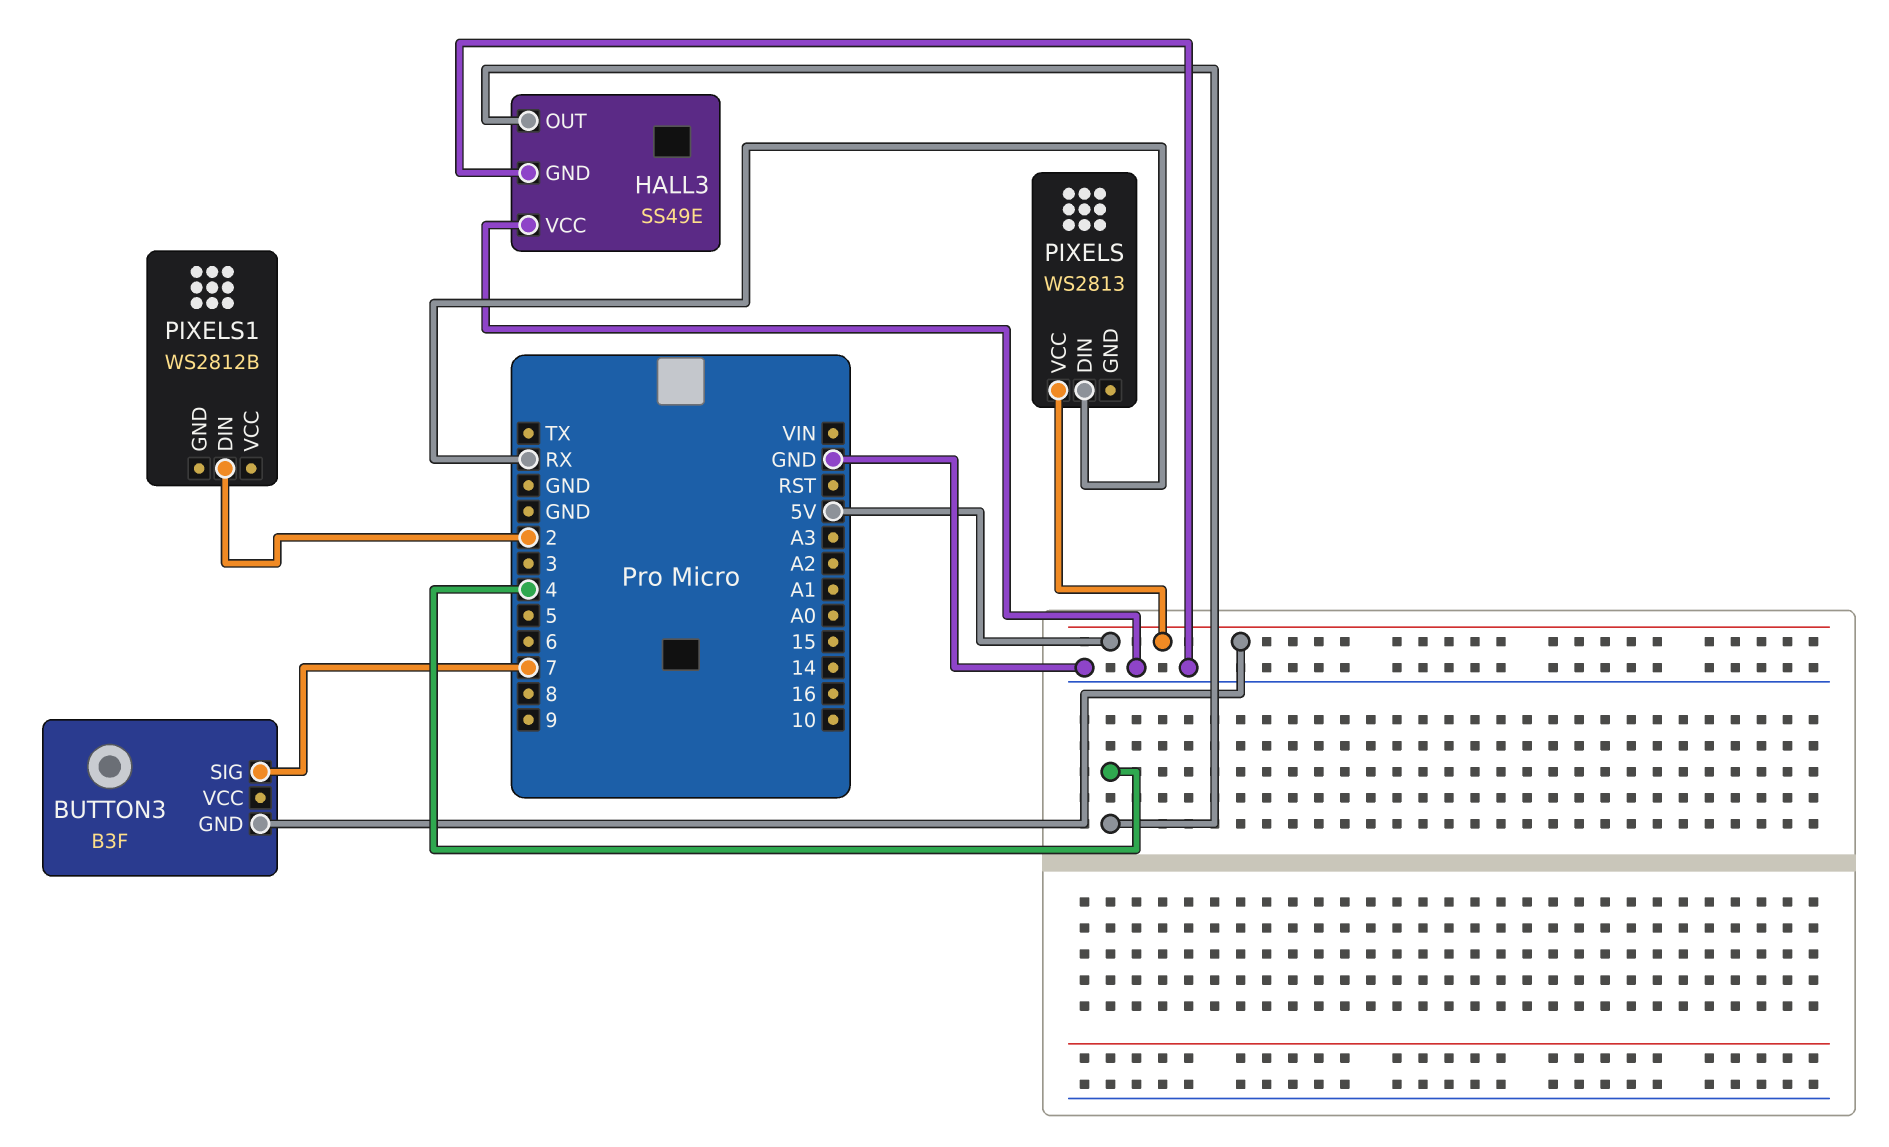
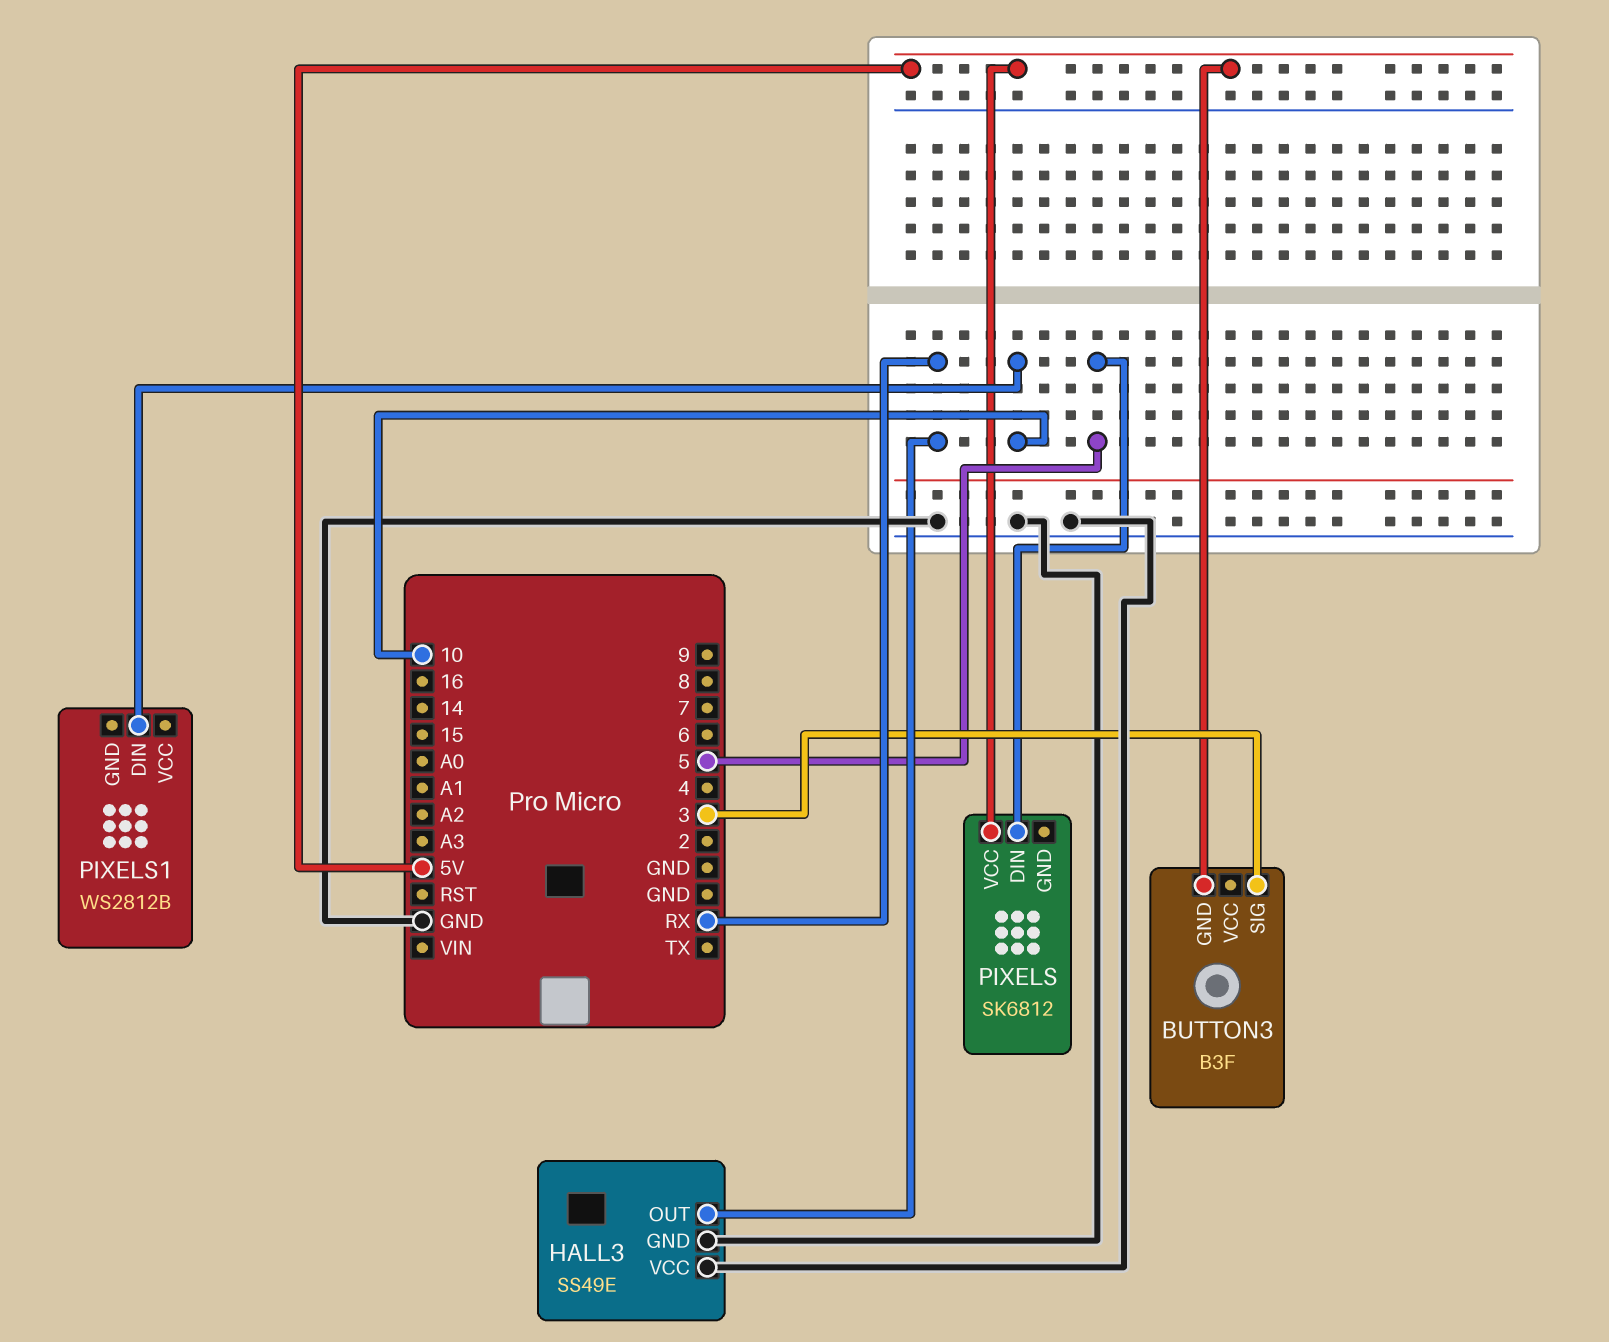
BUTTON3 pin SIG: 7 -> 3
HALL3 pin OUT: 4 -> RX
PIXELS: WS2813 -> SK6812
PIXELS pin DIN: RX -> 5
PIXELS1 pin DIN: 2 -> 10

